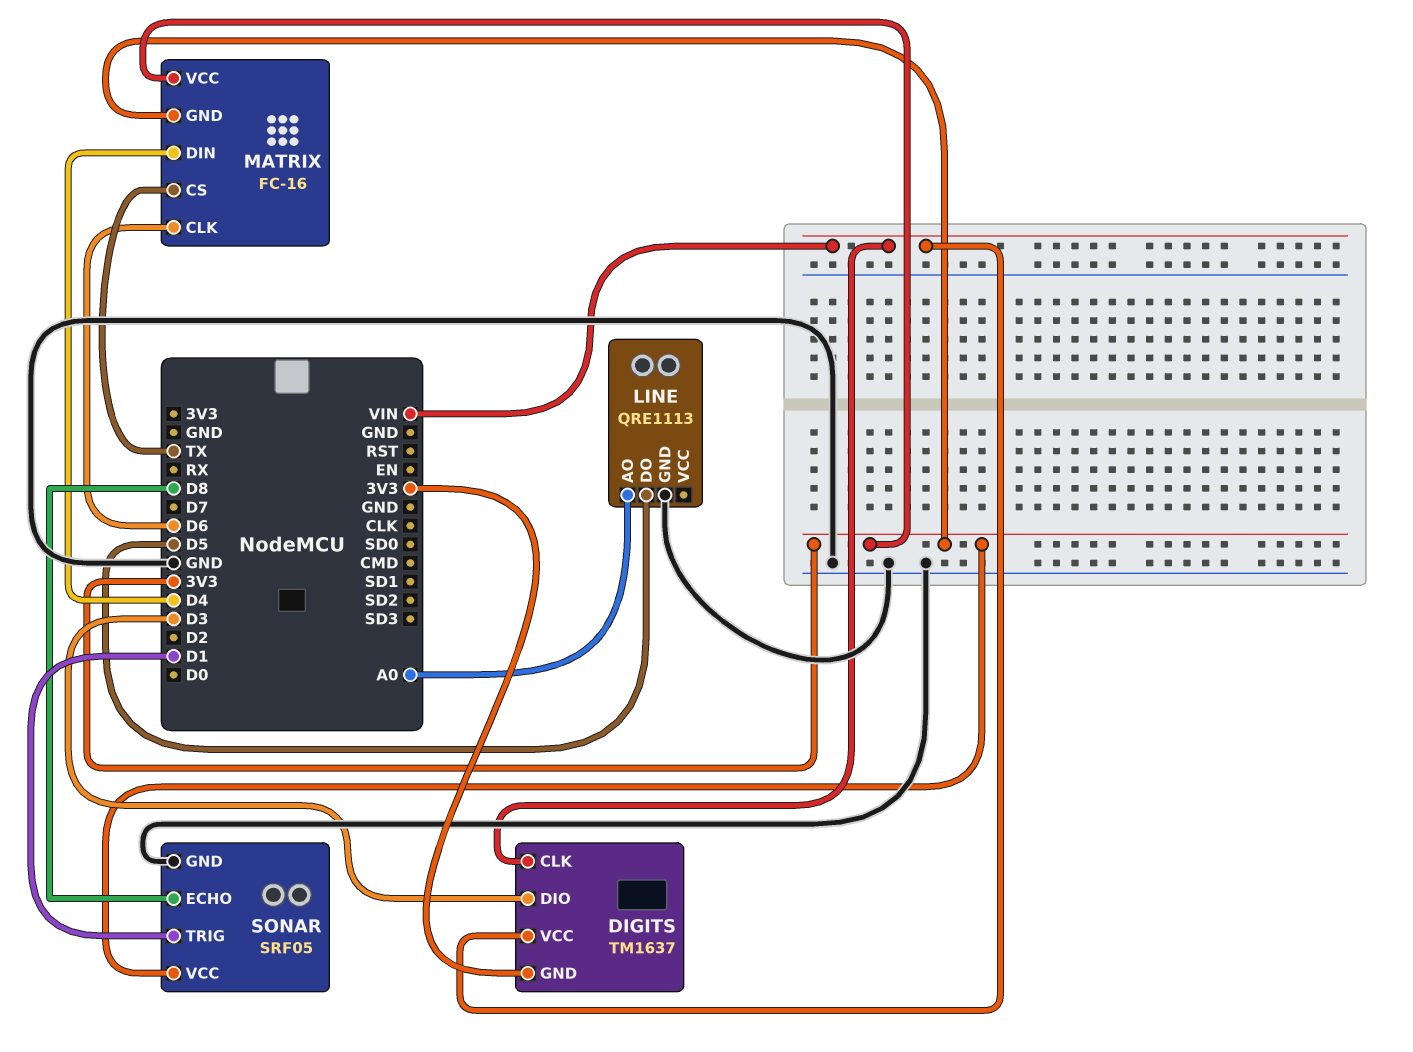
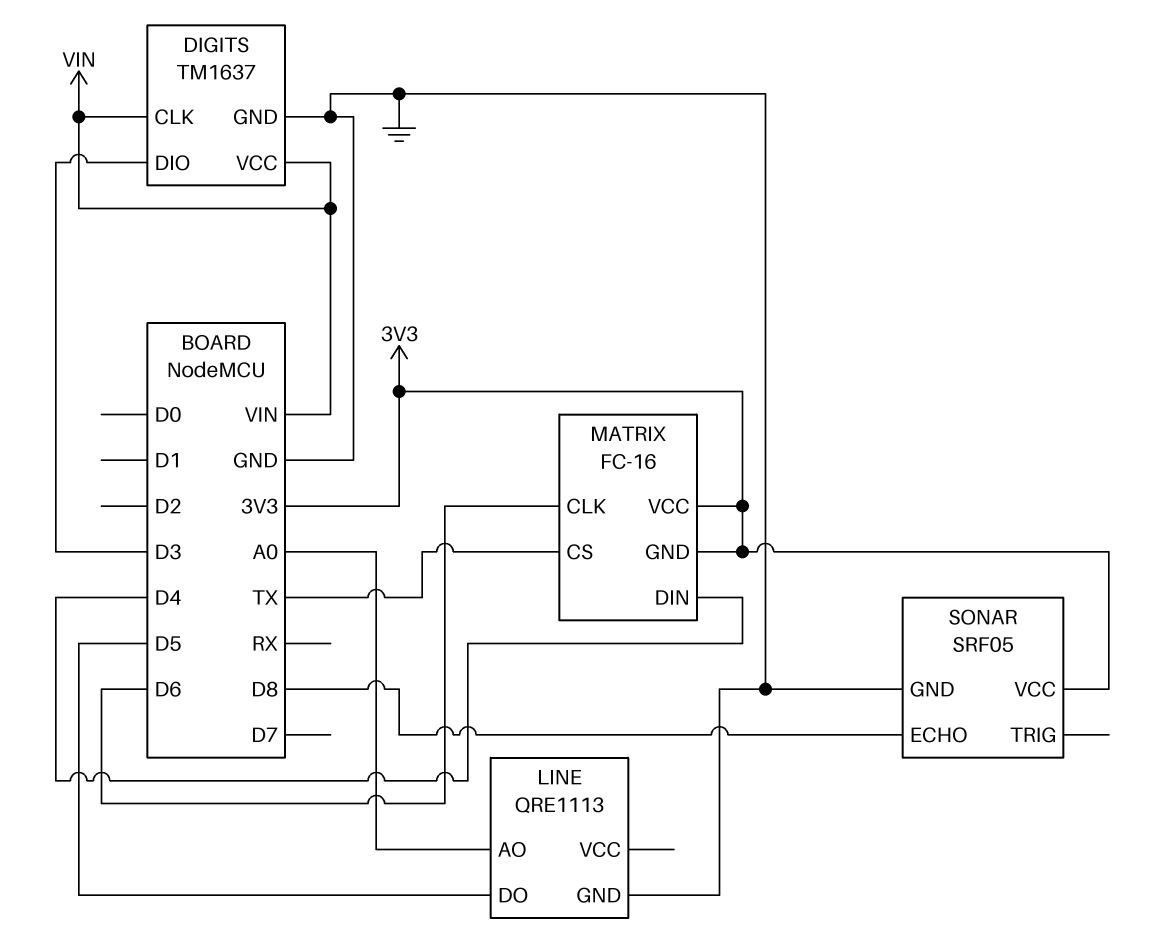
DIGITS pin GND: 3V3 -> GND
SONAR pin TRIG: D1 -> none

